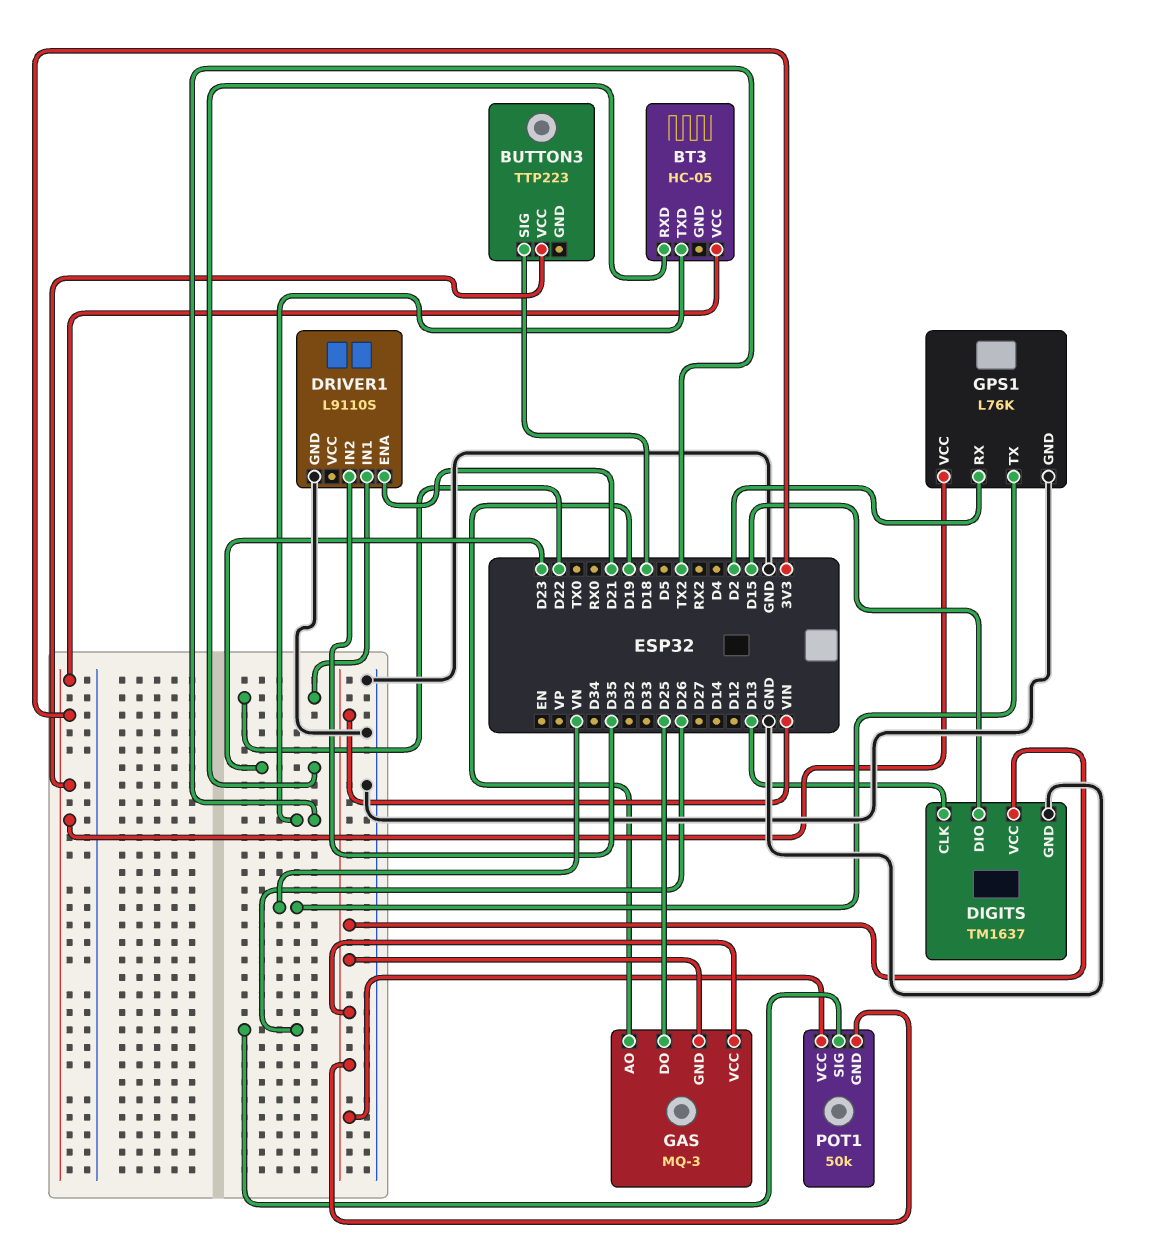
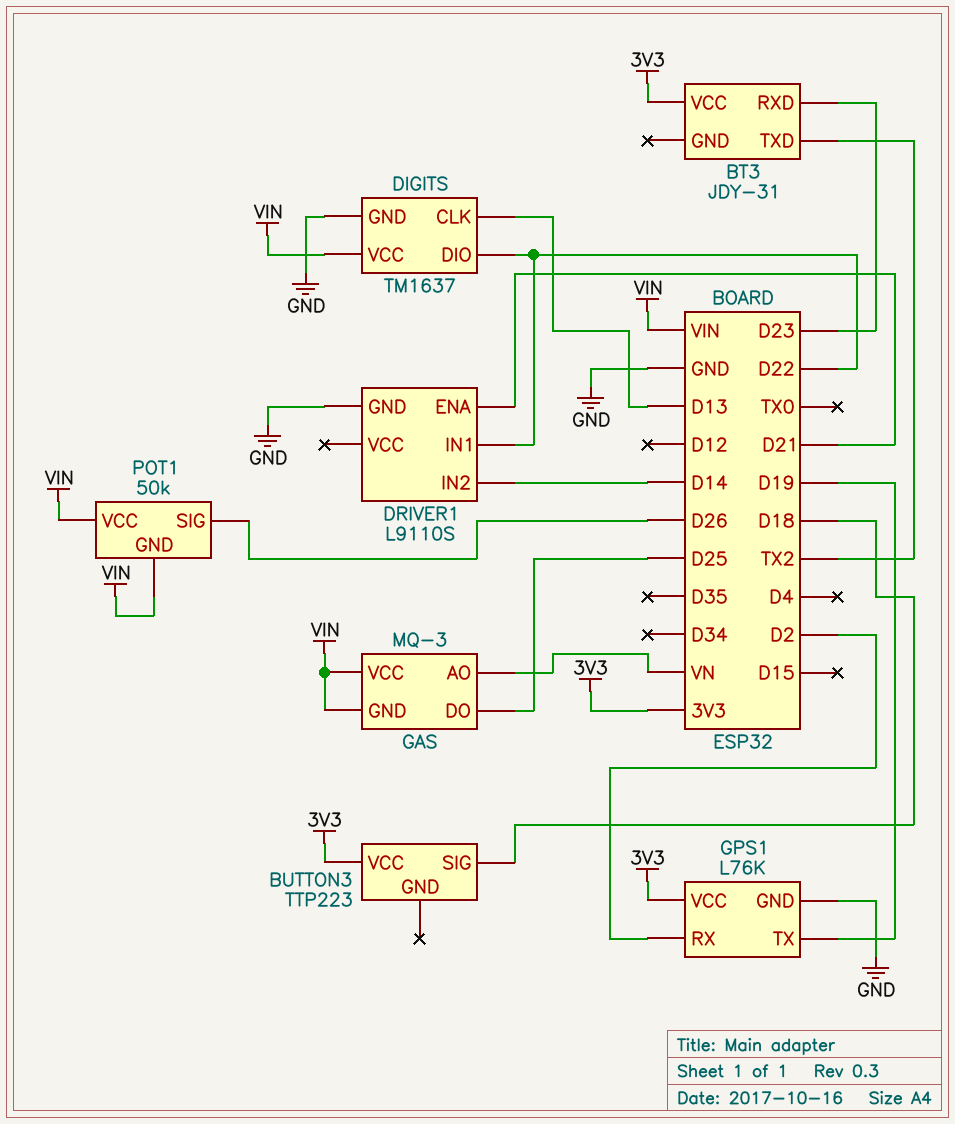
BT3: HC-05 -> JDY-31
DIGITS pin DIO: D15 -> D22
DRIVER1 pin IN2: D35 -> D14
GAS pin AO: D19 -> VN
GPS1 pin TX: VN -> D19

